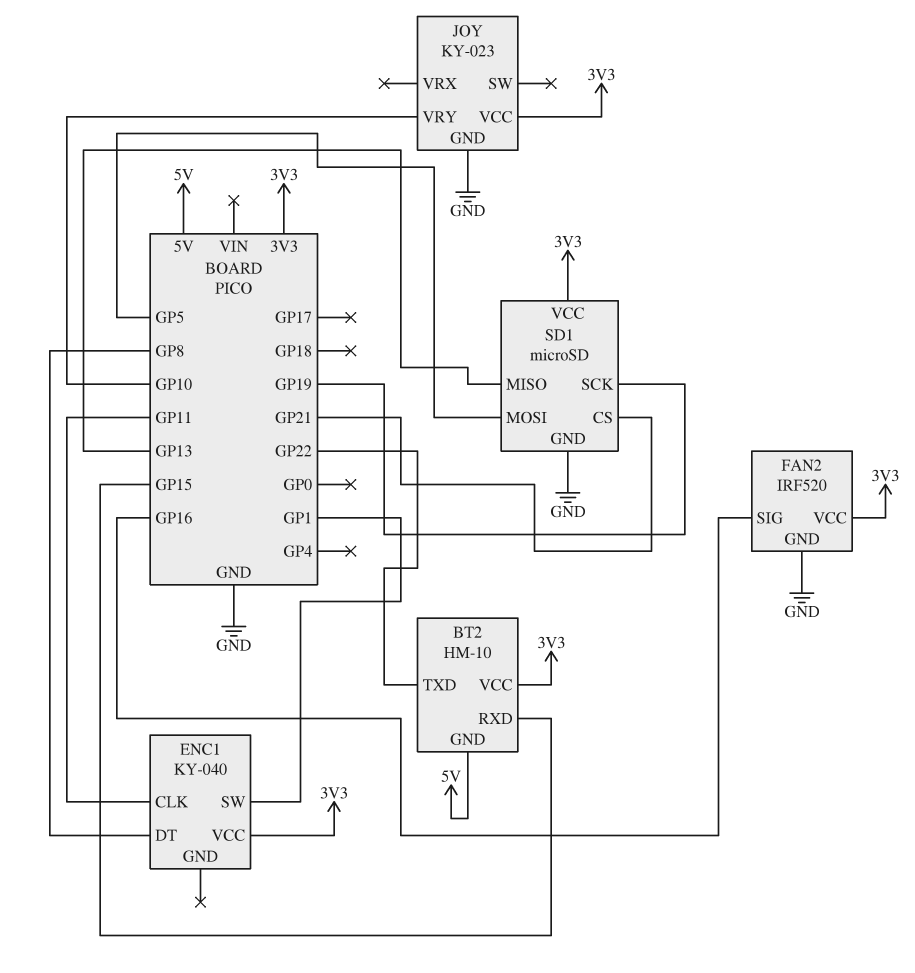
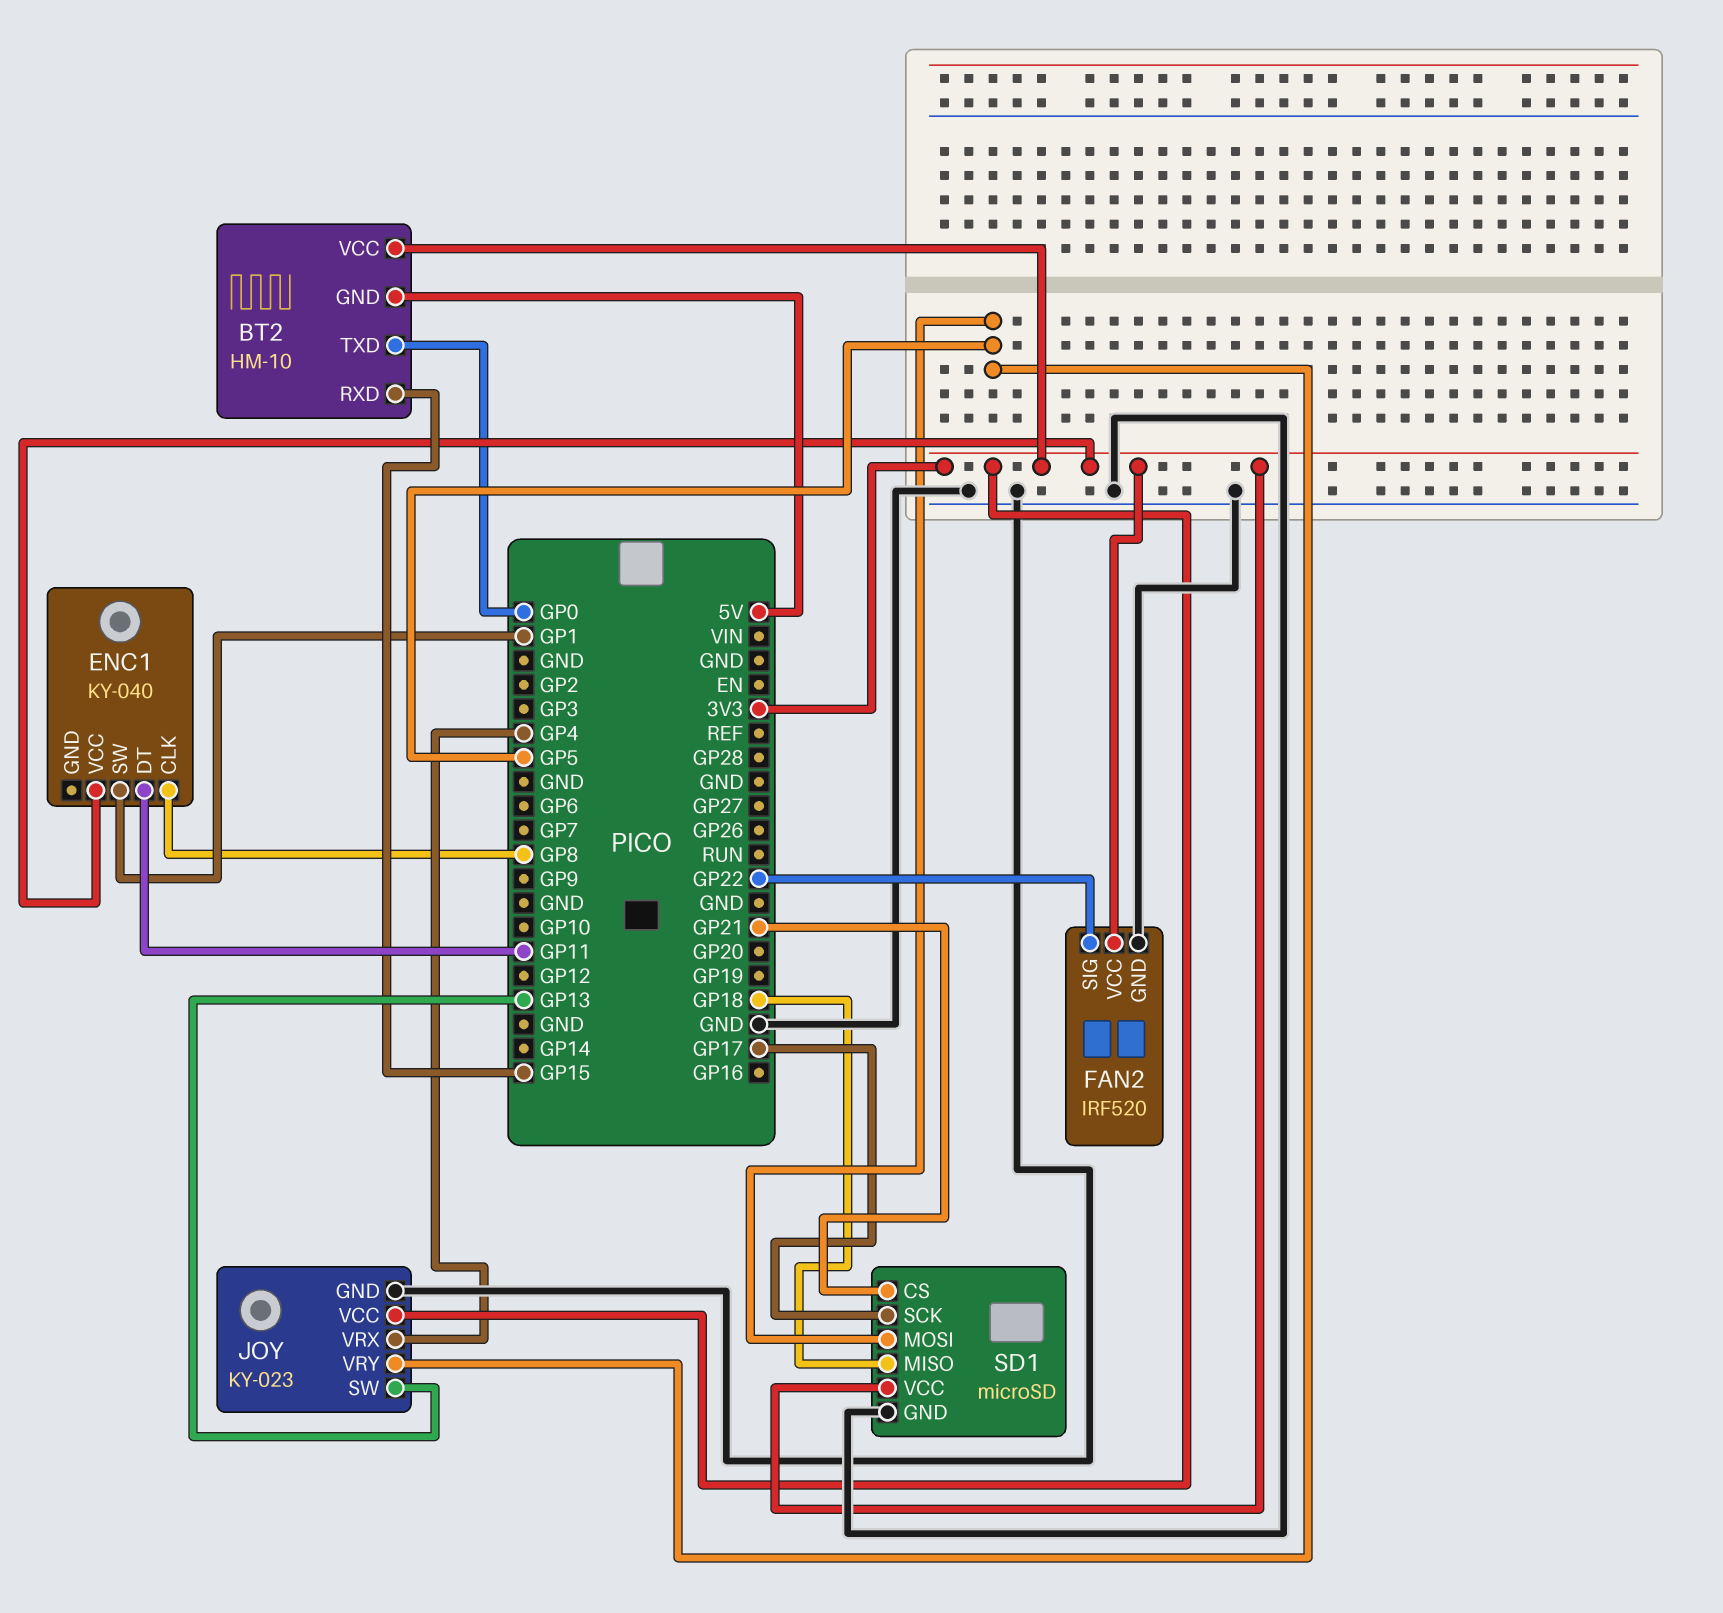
BT2 pin TXD: GP22 -> GP0
ENC1 pin CLK: GP11 -> GP8
ENC1 pin DT: GP8 -> GP11
FAN2 pin SIG: GP16 -> GP22
JOY pin SW: none -> GP13
JOY pin VRX: none -> GP4
JOY pin VRY: GP10 -> GP5
SD1 pin MISO: GP13 -> GP18
SD1 pin SCK: GP19 -> GP17

